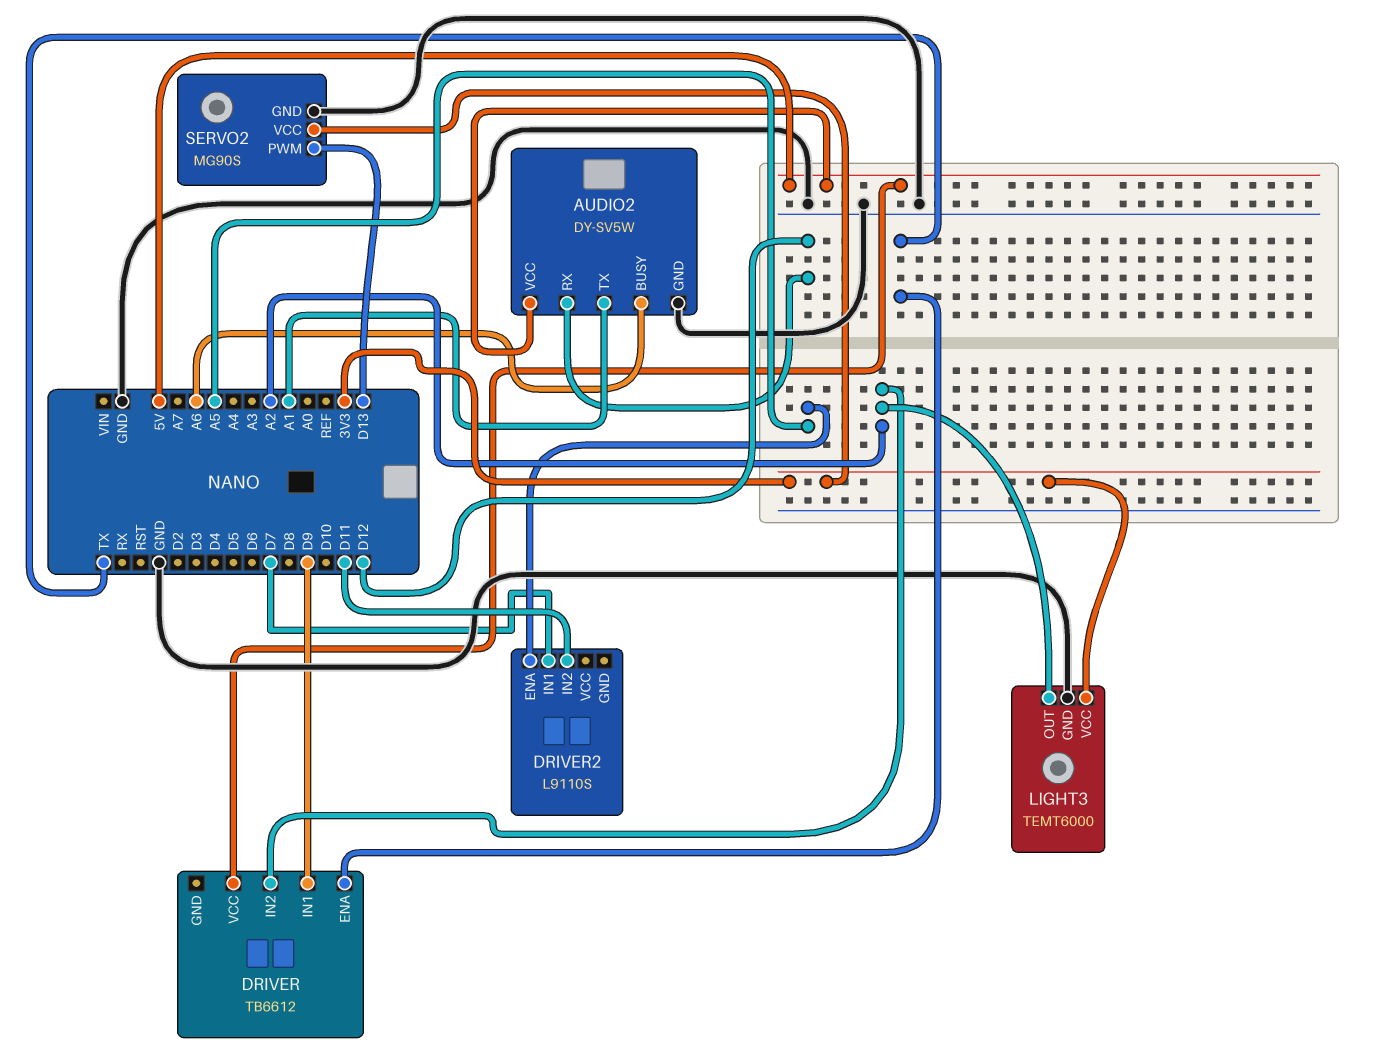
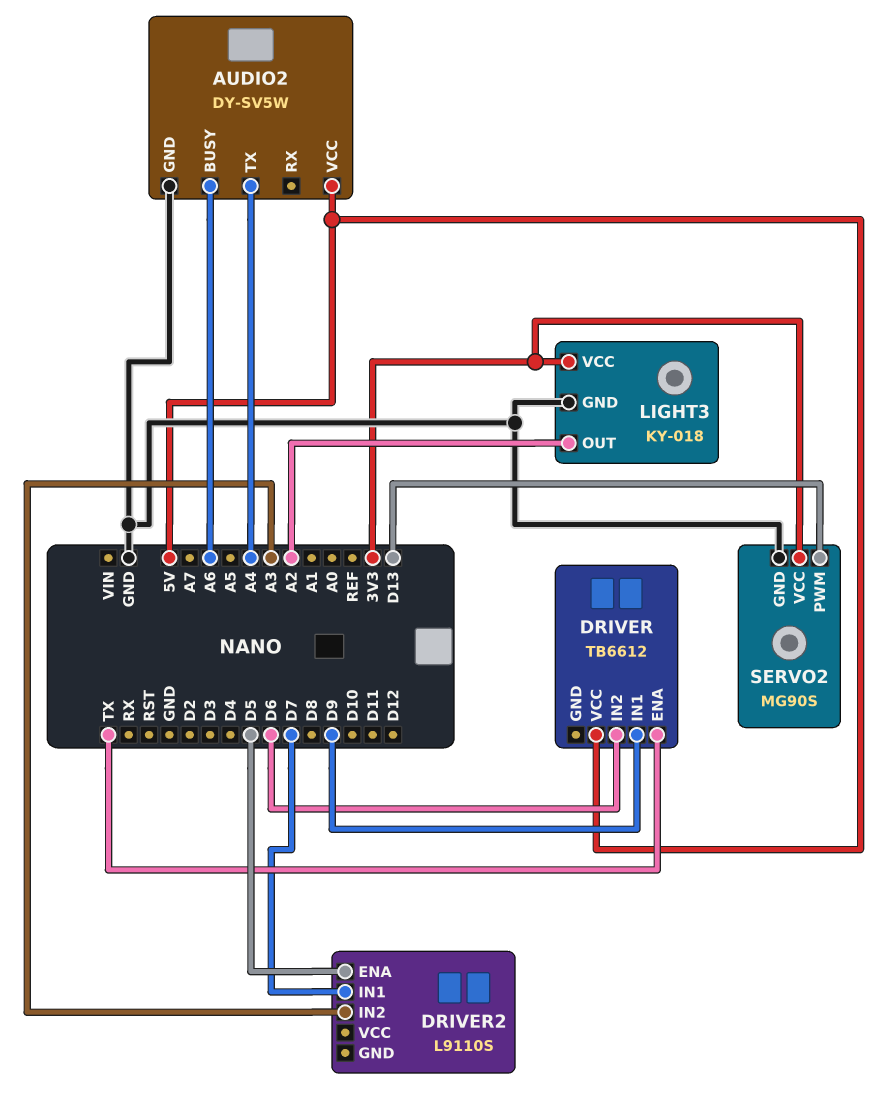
AUDIO2 pin RX: D12 -> none
AUDIO2 pin TX: A1 -> A4
DRIVER pin IN2: A2 -> D6
DRIVER2 pin ENA: A5 -> D5
DRIVER2 pin IN2: D11 -> A3
LIGHT3: TEMT6000 -> KY-018

